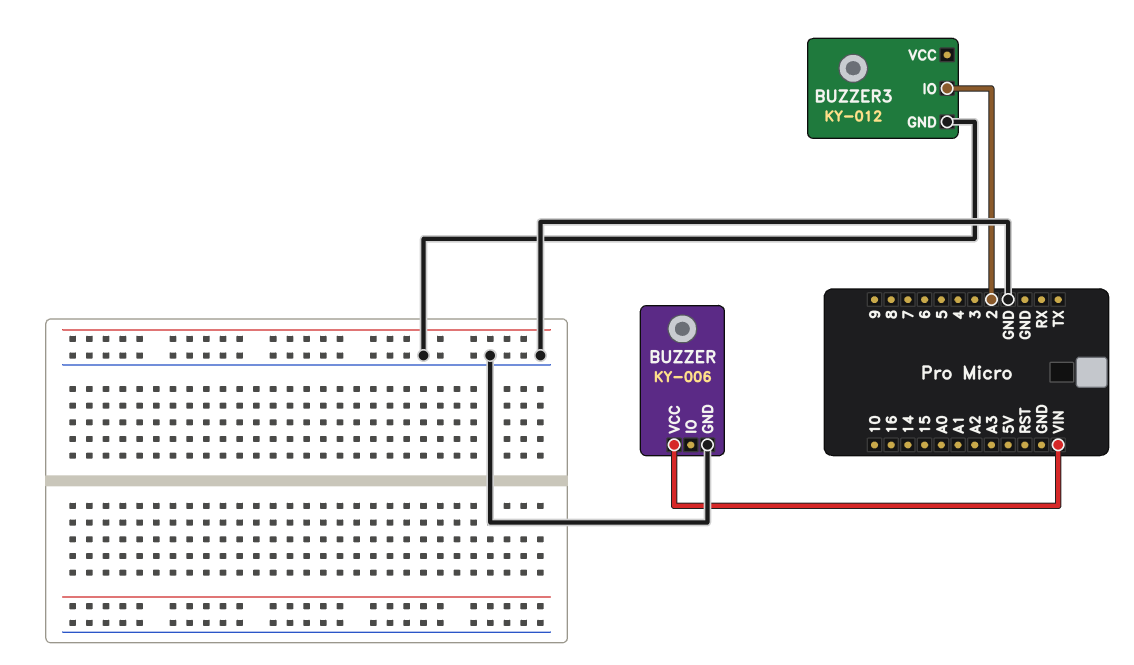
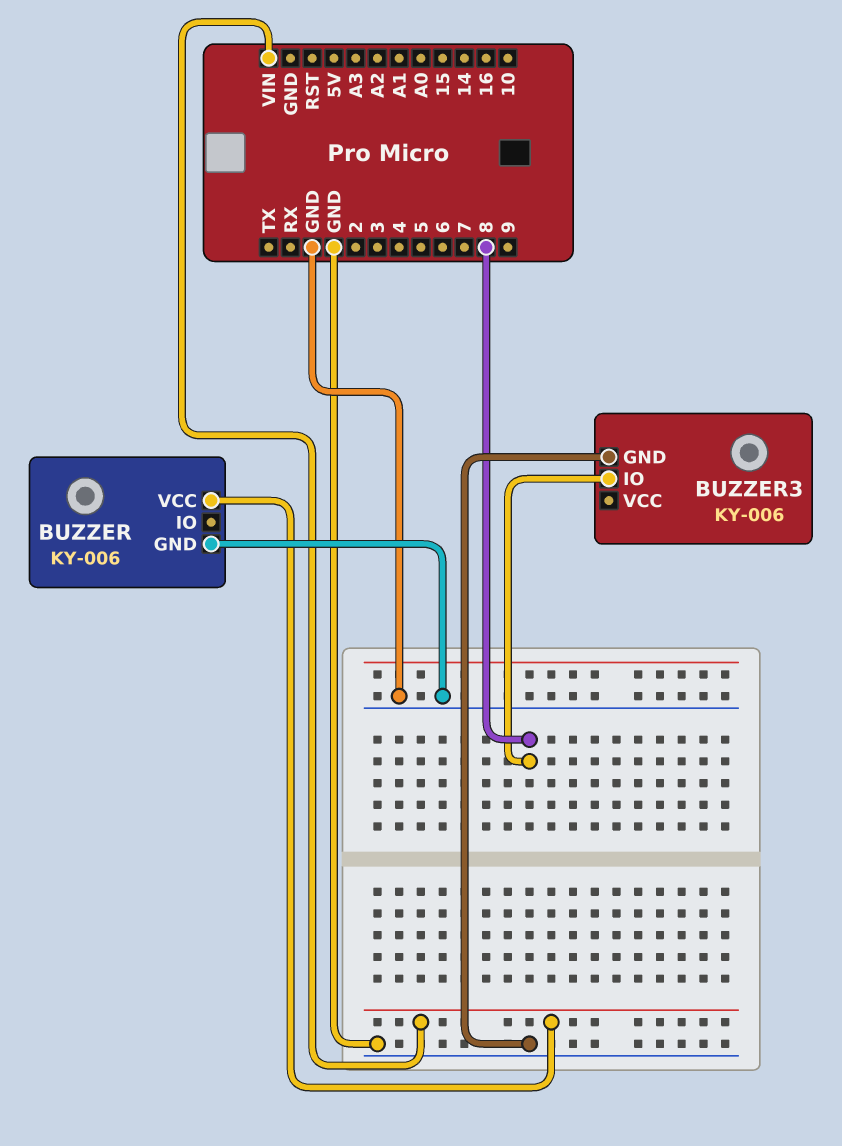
BUZZER3: KY-012 -> KY-006
BUZZER3 pin IO: 2 -> 8

